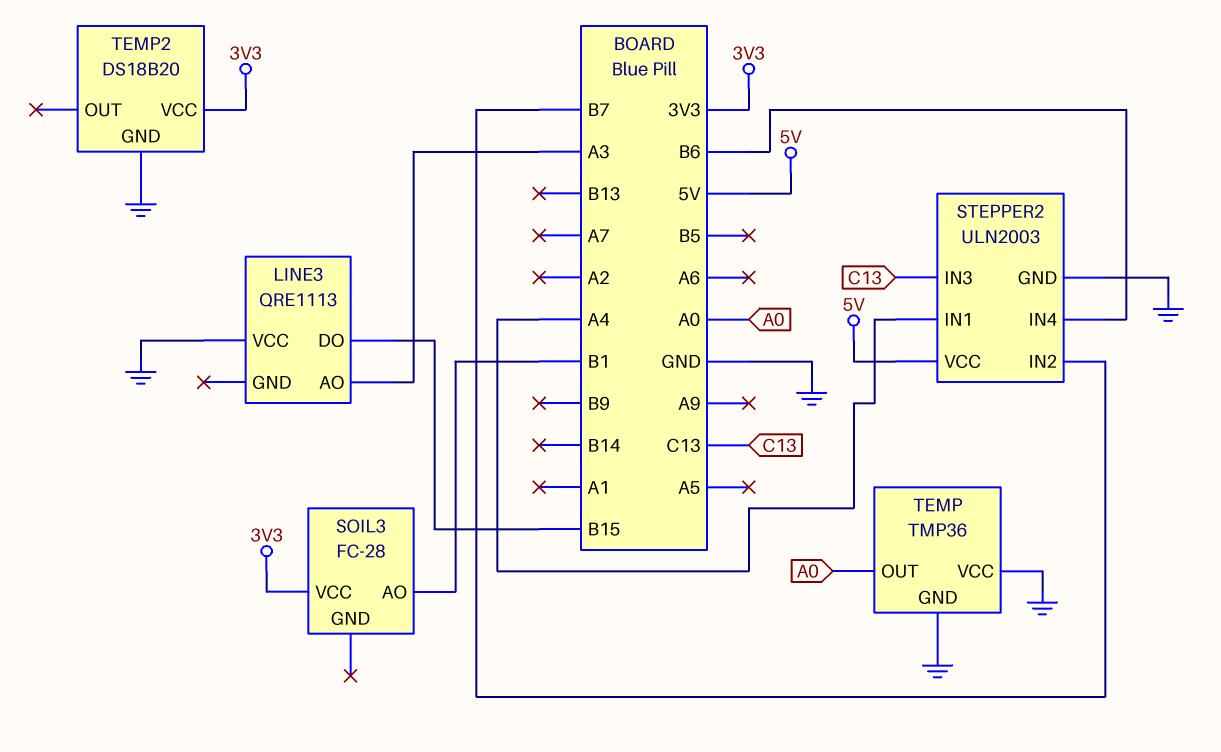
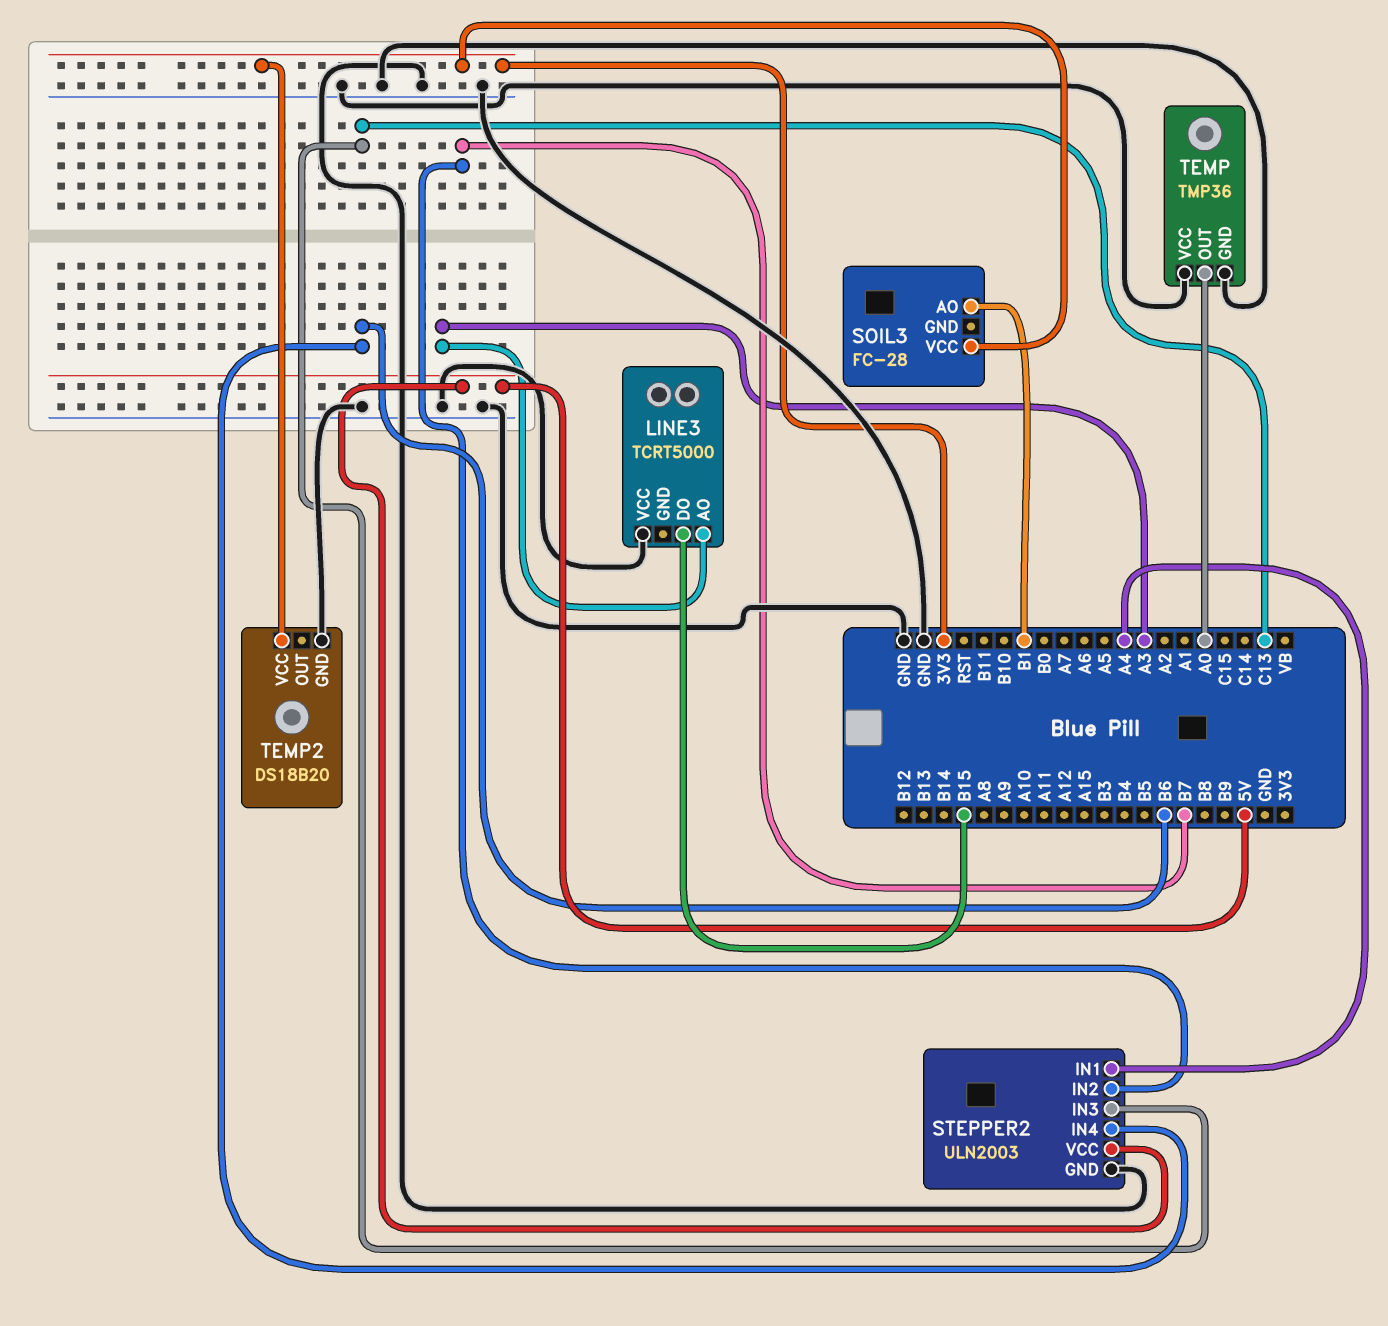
LINE3: QRE1113 -> TCRT5000

